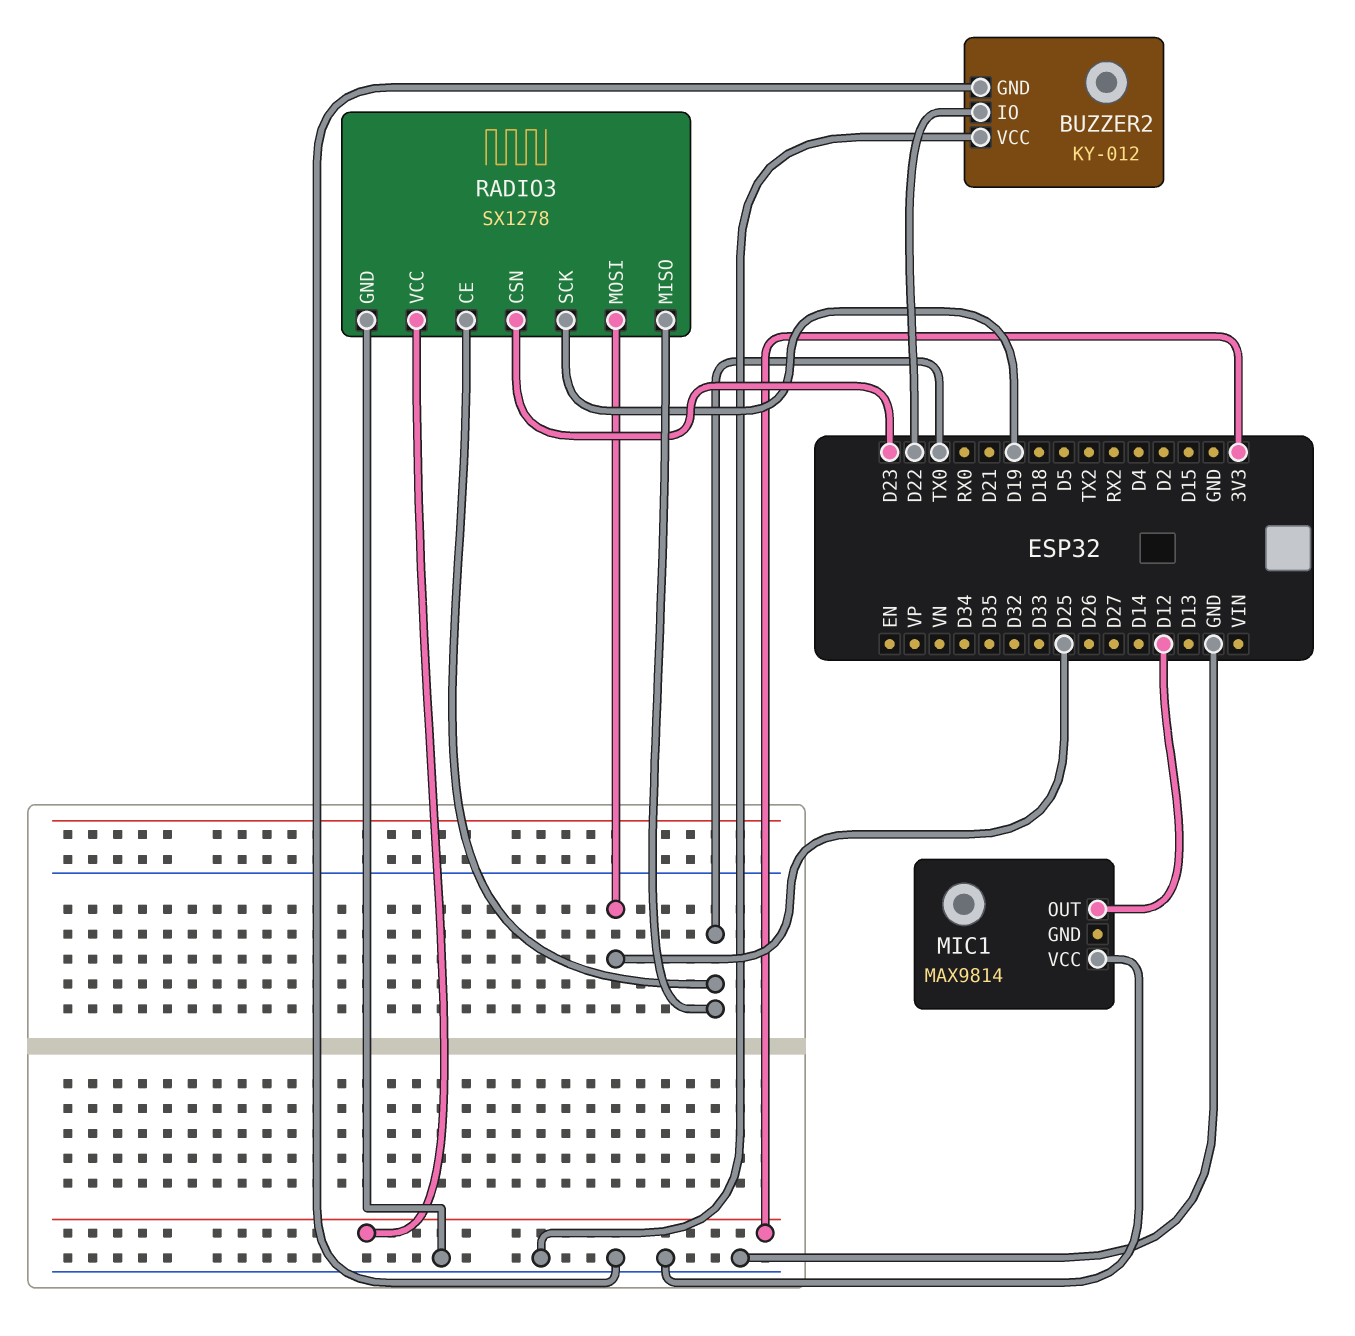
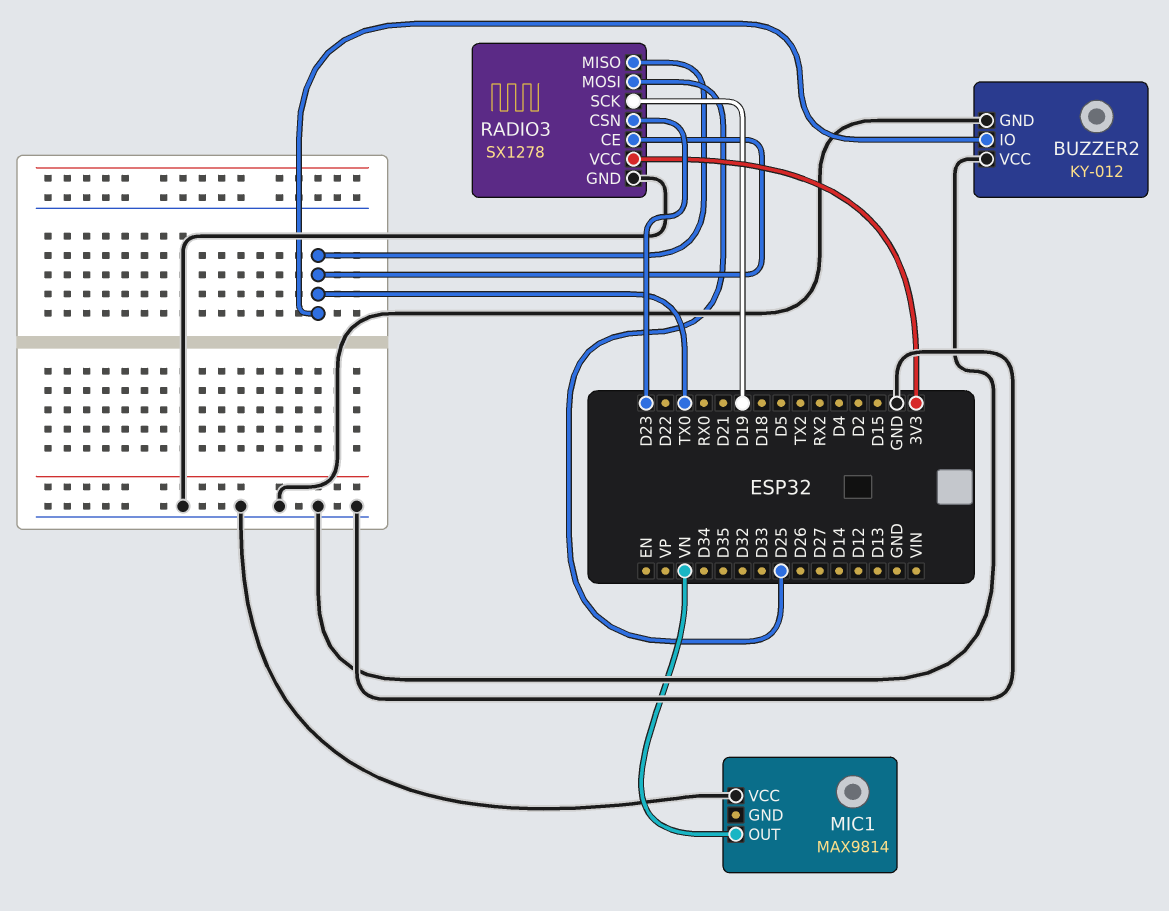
BUZZER2 pin IO: D22 -> TX0
MIC1 pin OUT: D12 -> VN

